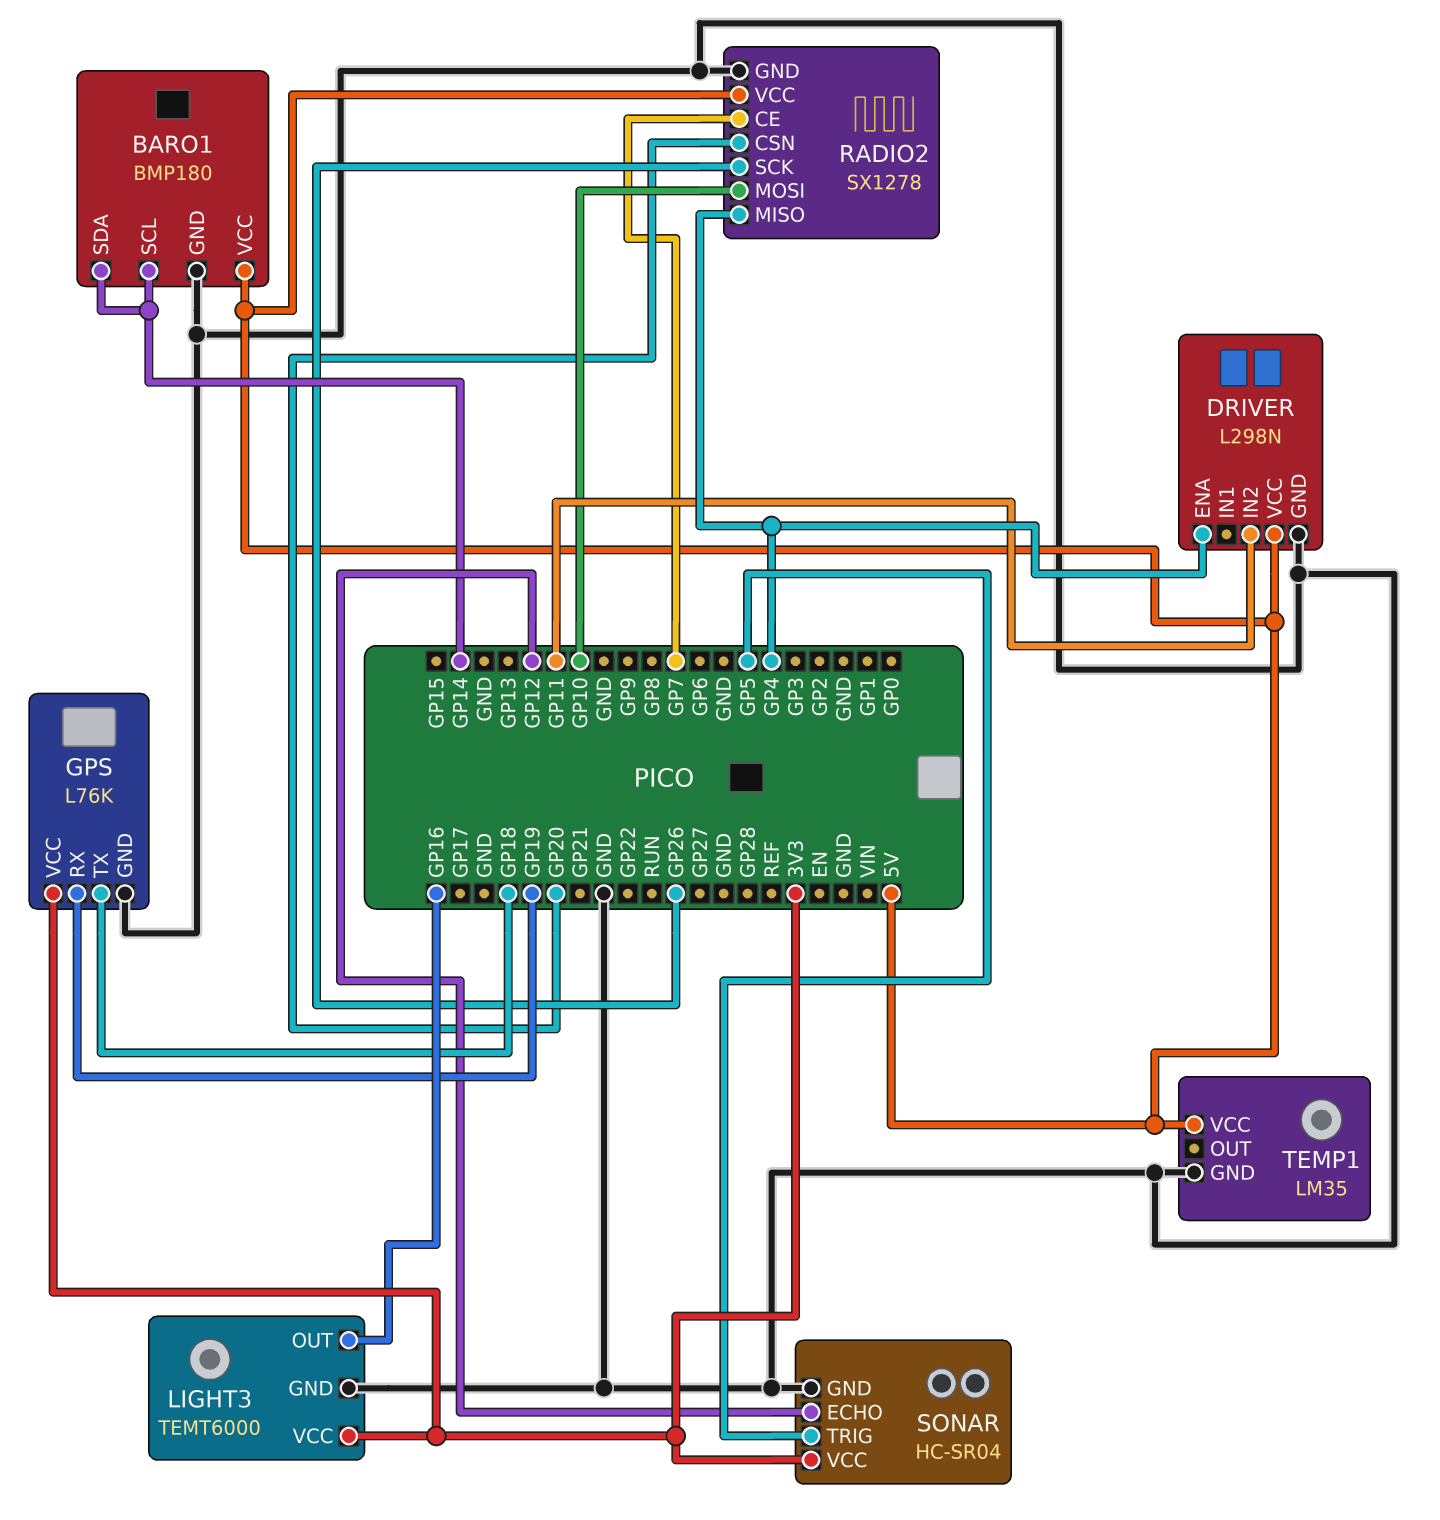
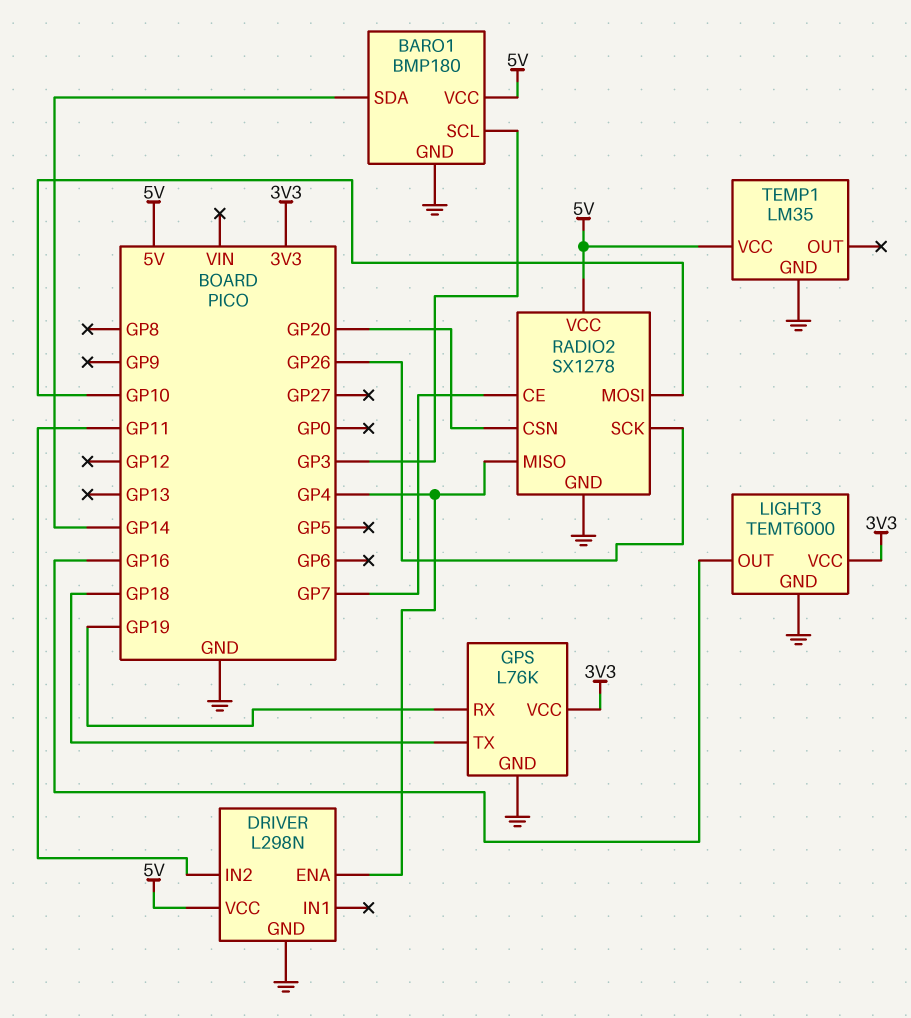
BARO1 pin SCL: GP14 -> GP3
SONAR: HC-SR04 -> none
SONAR pin ECHO: GP12 -> none
SONAR pin GND: GND -> none
SONAR pin TRIG: GP5 -> none
SONAR pin VCC: 3V3 -> none

